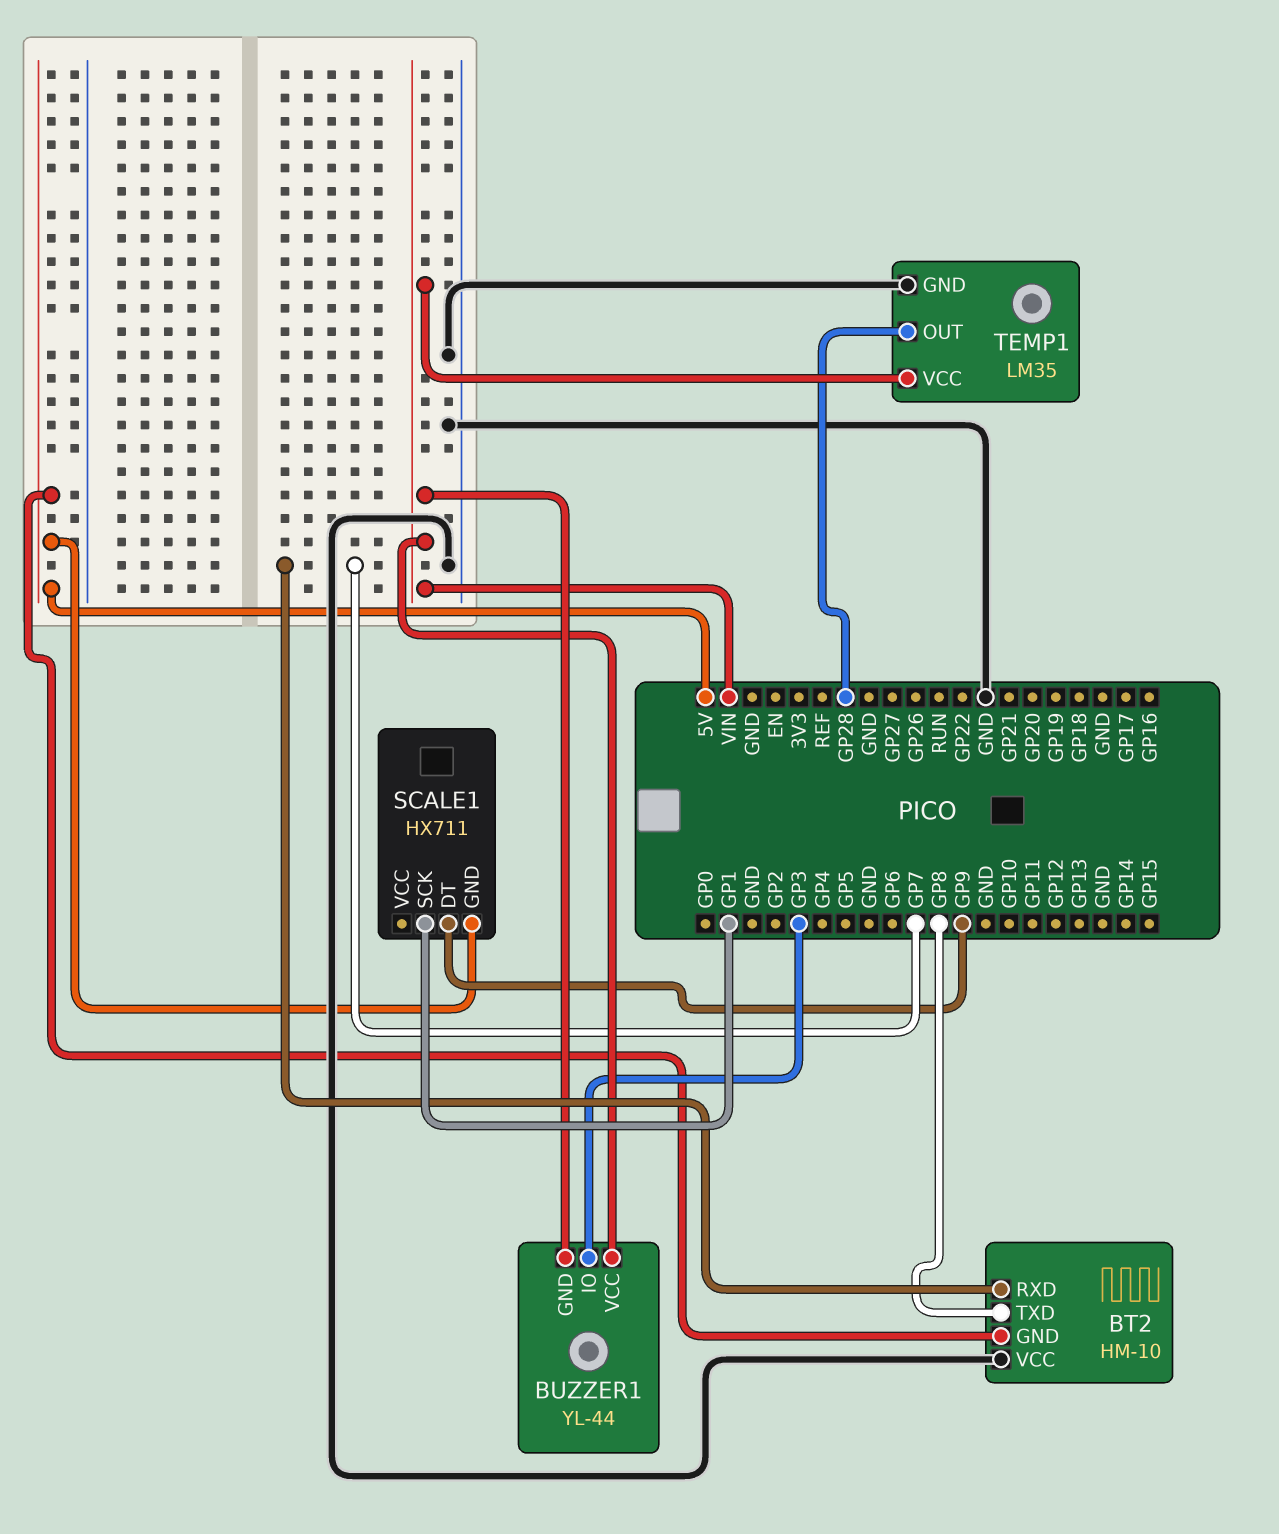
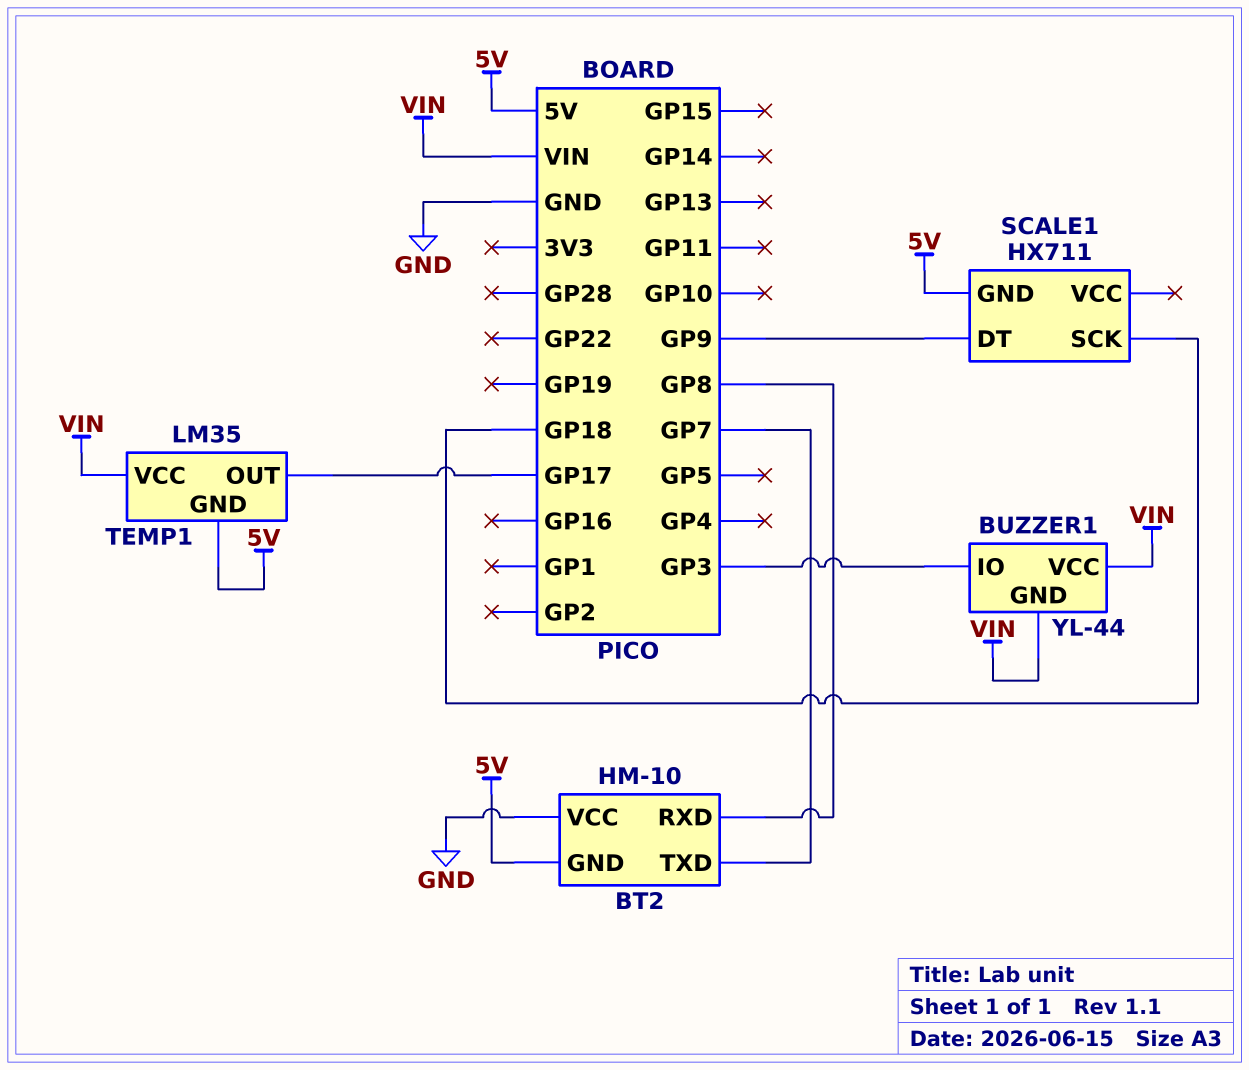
BT2 pin RXD: GP7 -> GP8
BT2 pin TXD: GP8 -> GP7
SCALE1 pin SCK: GP1 -> GP18
TEMP1 pin GND: GND -> 5V
TEMP1 pin OUT: GP28 -> GP17

